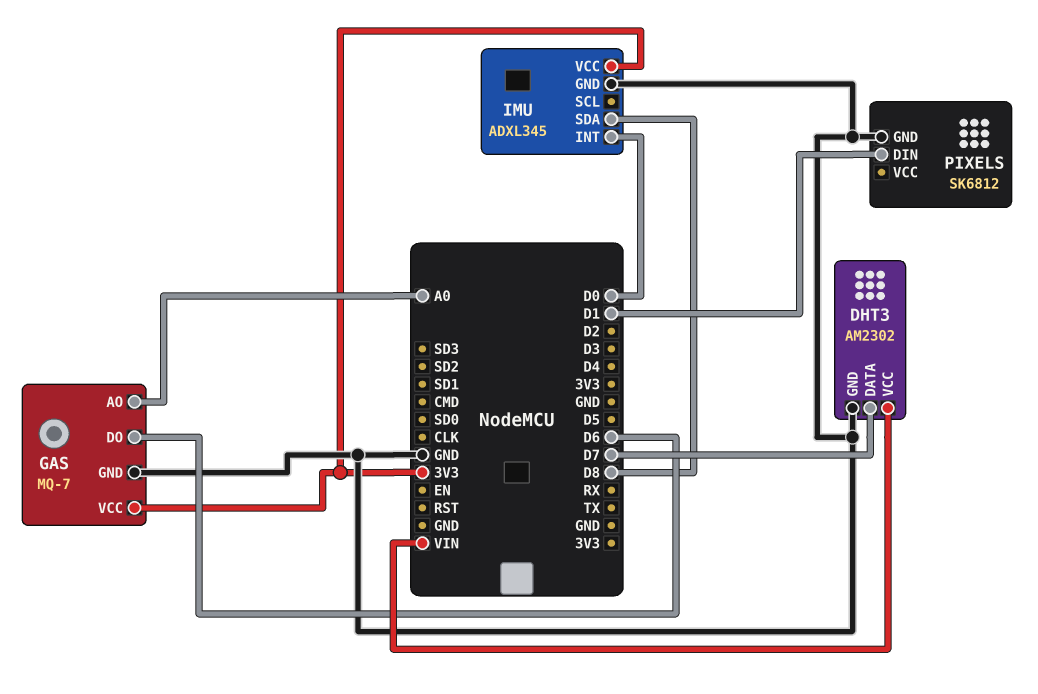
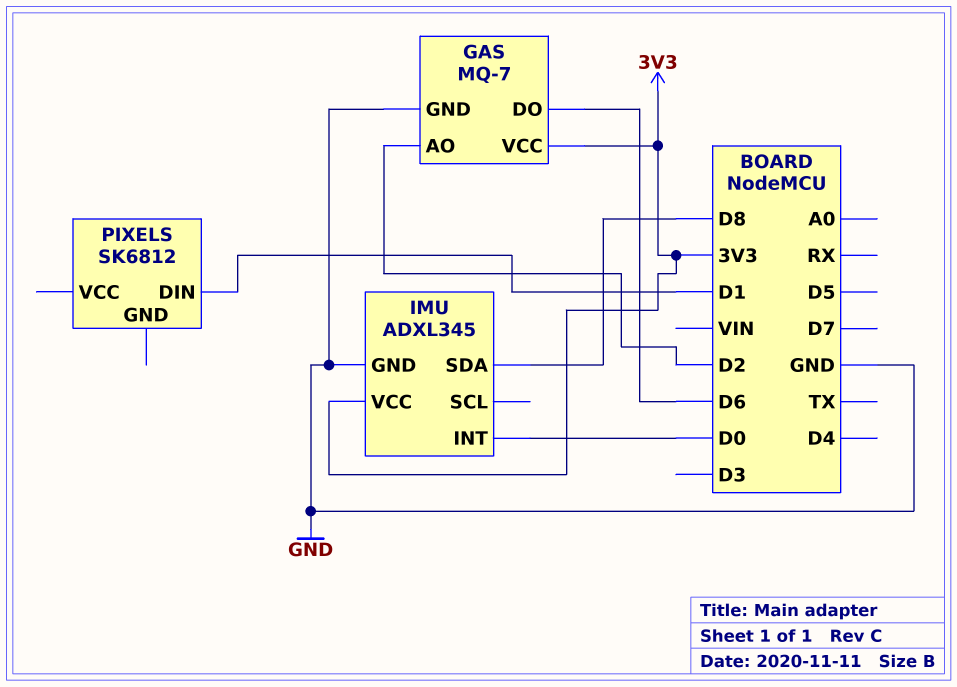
DHT3: AM2302 -> none
DHT3 pin DATA: D7 -> none
DHT3 pin GND: GND -> none
DHT3 pin VCC: VIN -> none
GAS pin AO: A0 -> D2
PIXELS pin GND: GND -> none

